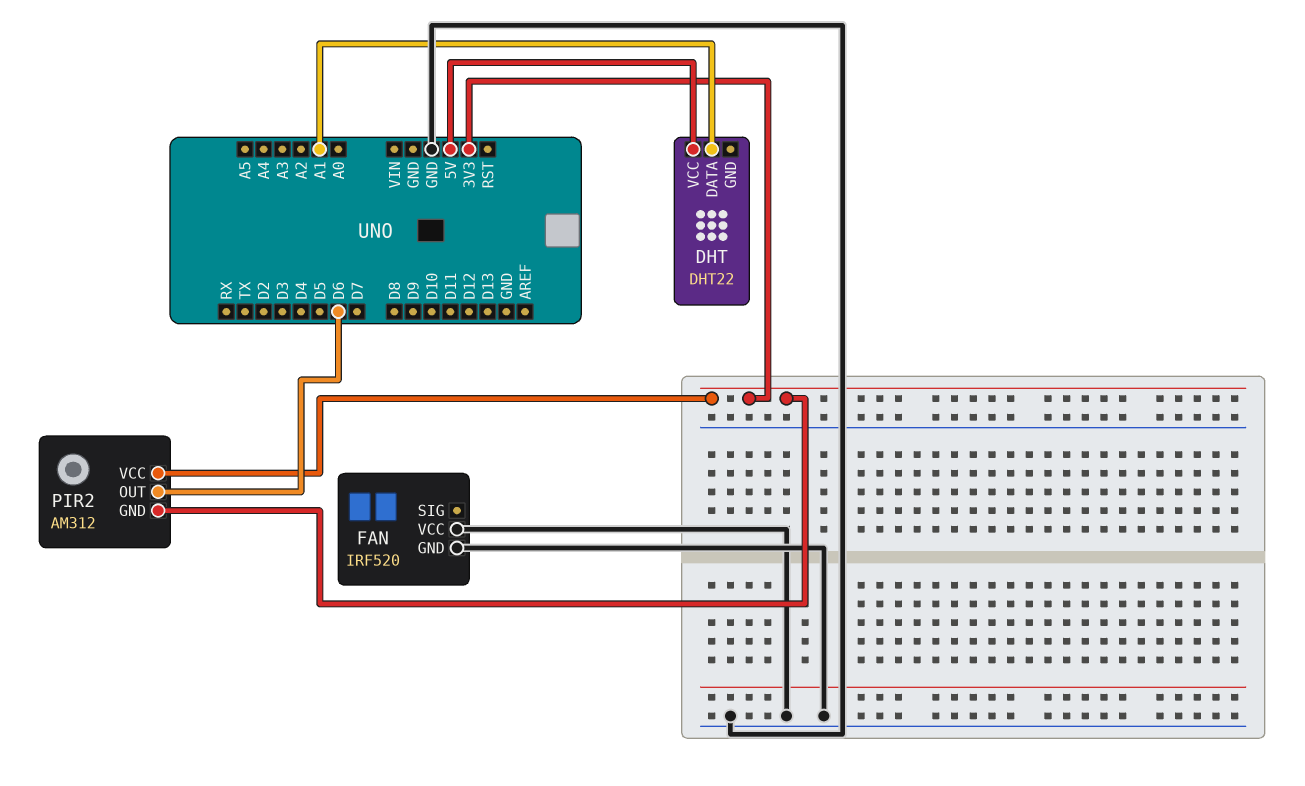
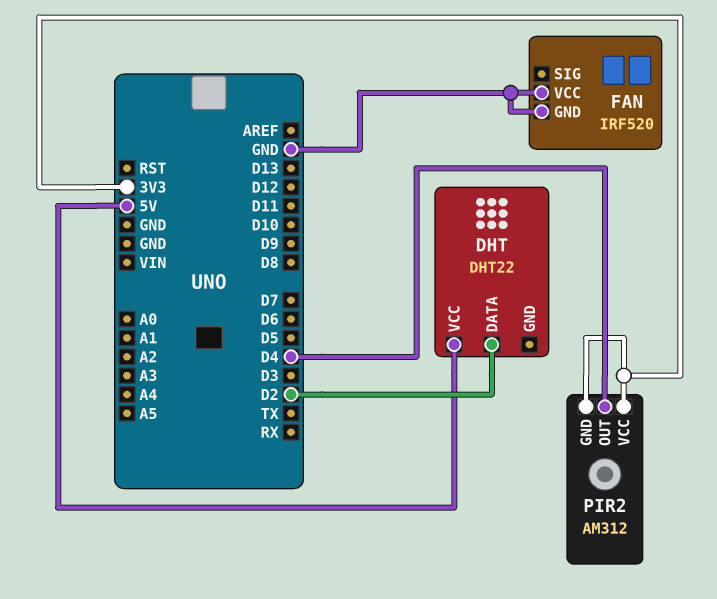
DHT pin DATA: A1 -> D2
PIR2 pin OUT: D6 -> D4

